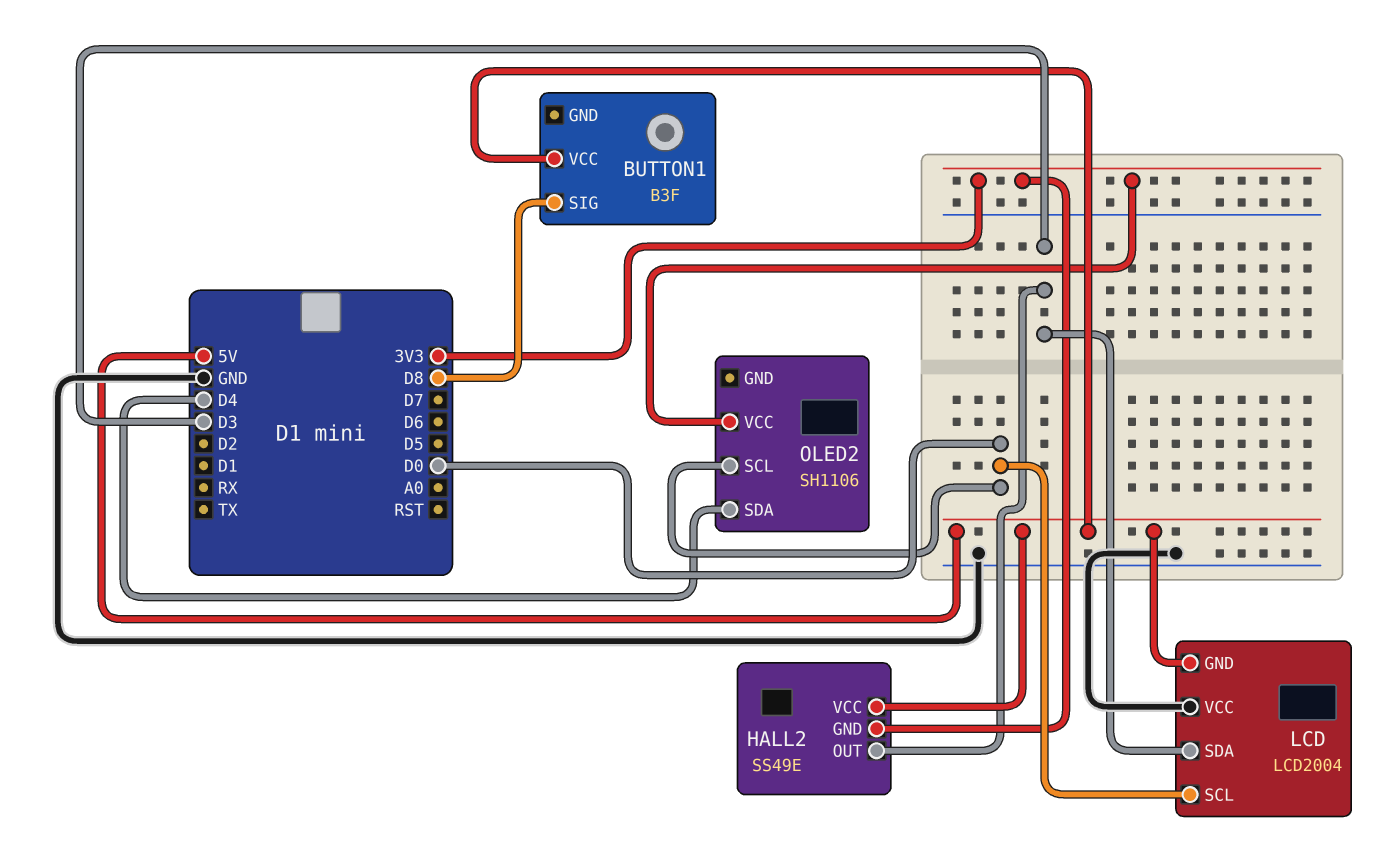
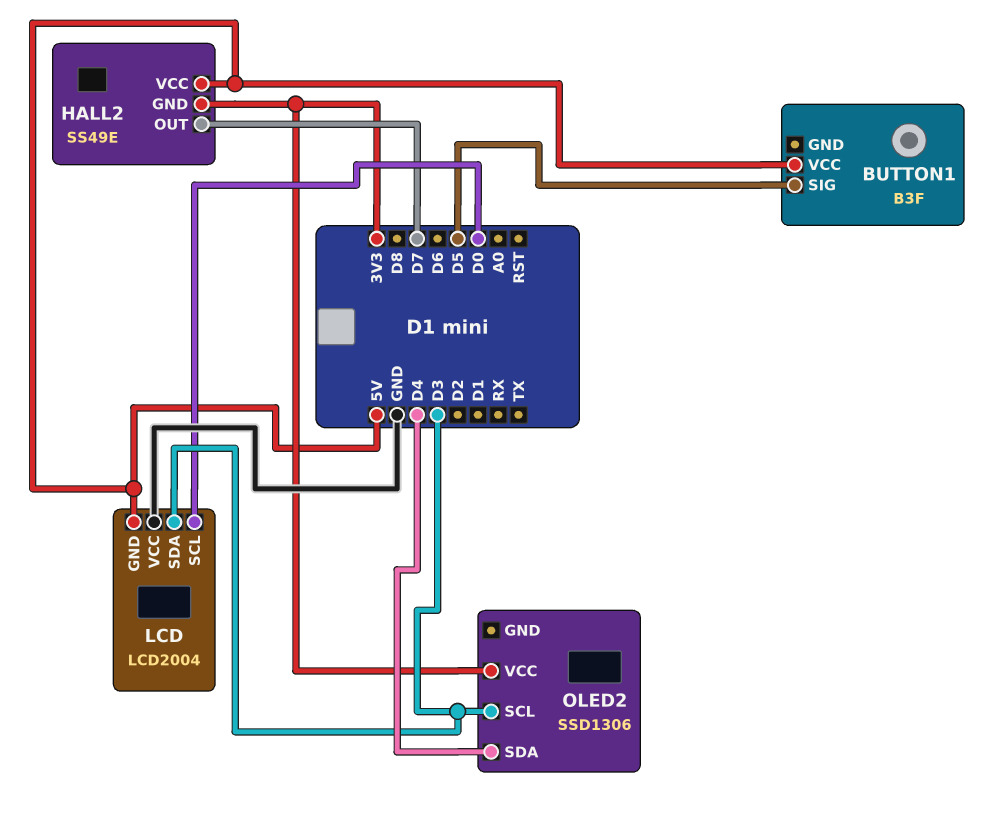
BUTTON1 pin SIG: D8 -> D5
HALL2 pin OUT: D3 -> D7
OLED2: SH1106 -> SSD1306
OLED2 pin SCL: D0 -> D3

